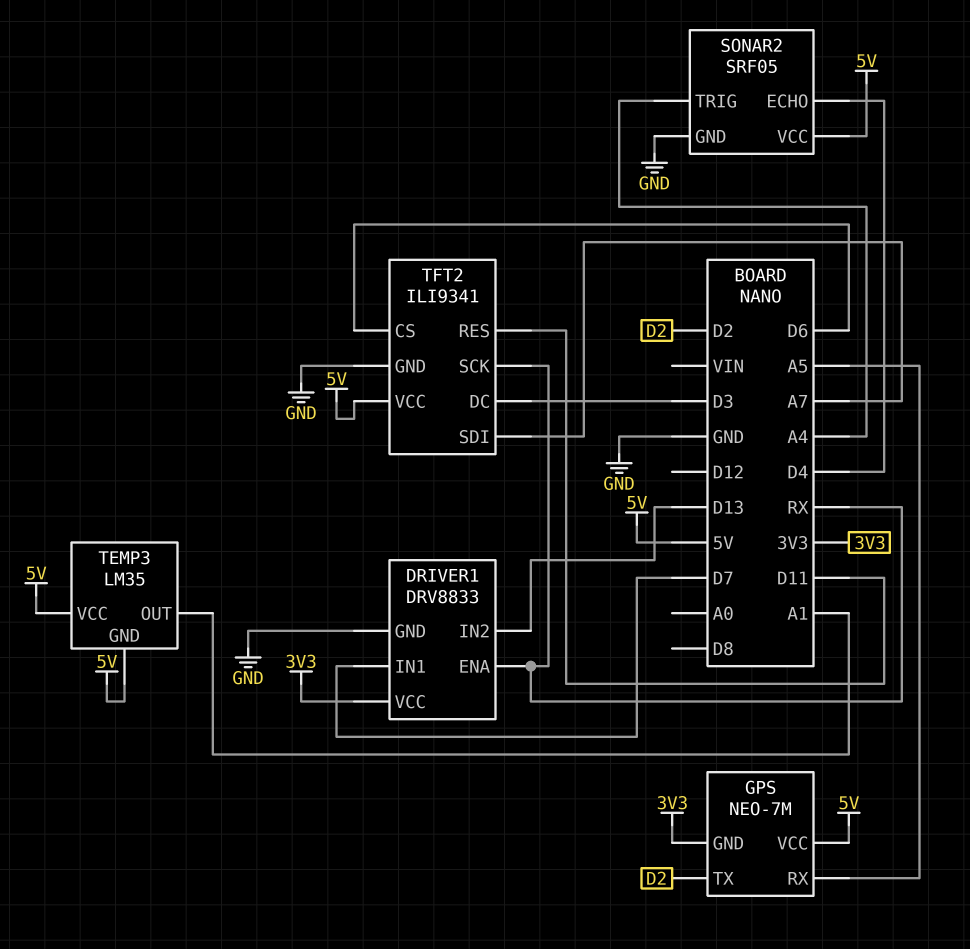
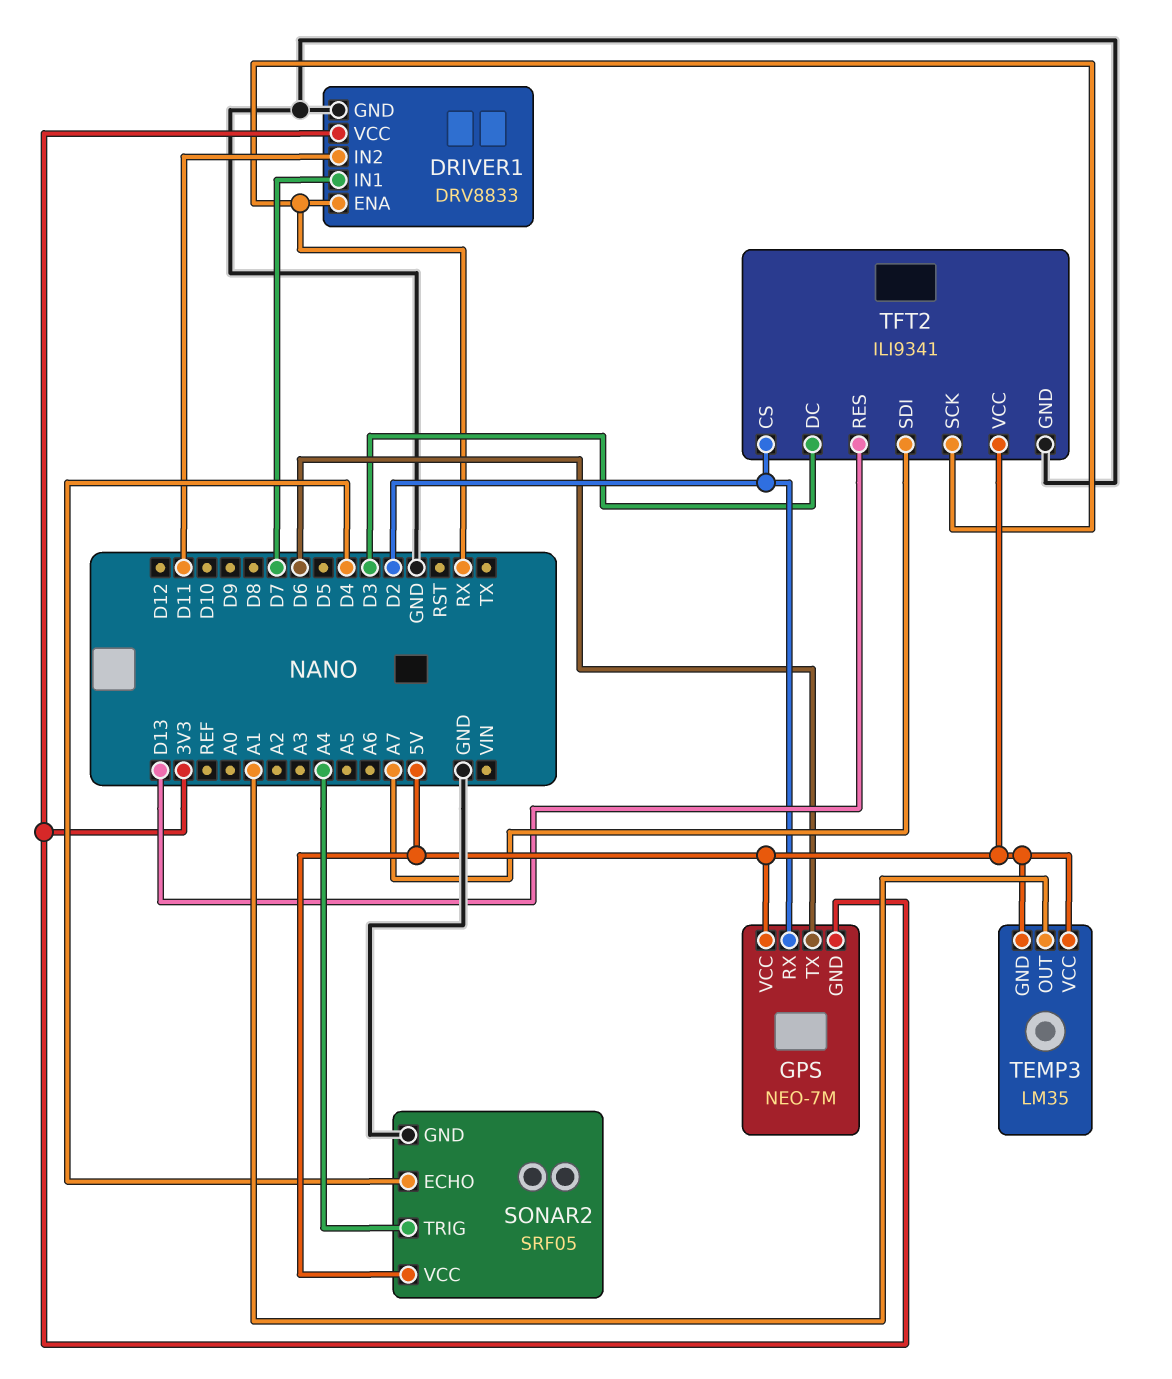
DRIVER1 pin IN2: D13 -> D11
GPS pin RX: A5 -> D2
GPS pin TX: D2 -> D6
TFT2 pin CS: D6 -> D2
TFT2 pin RES: D11 -> D13

